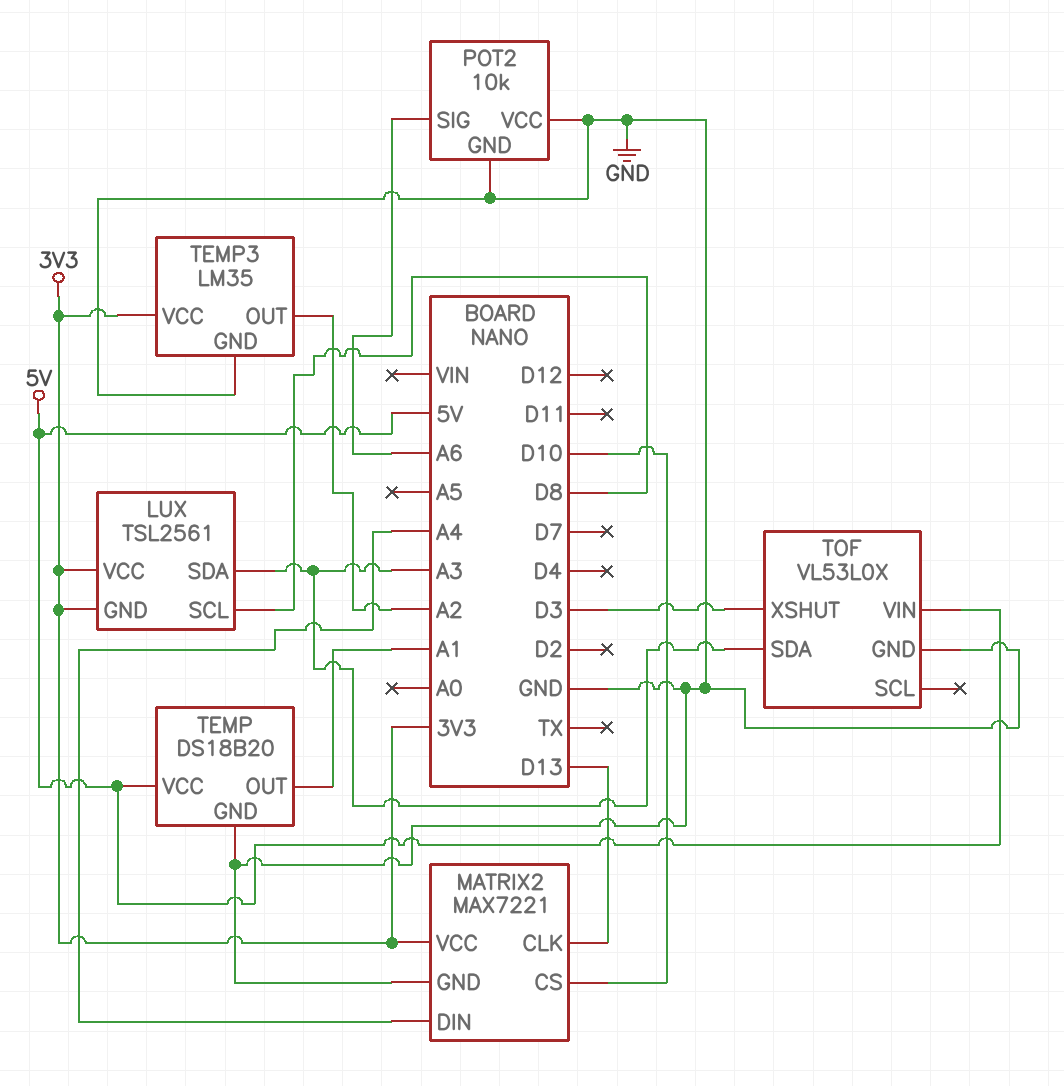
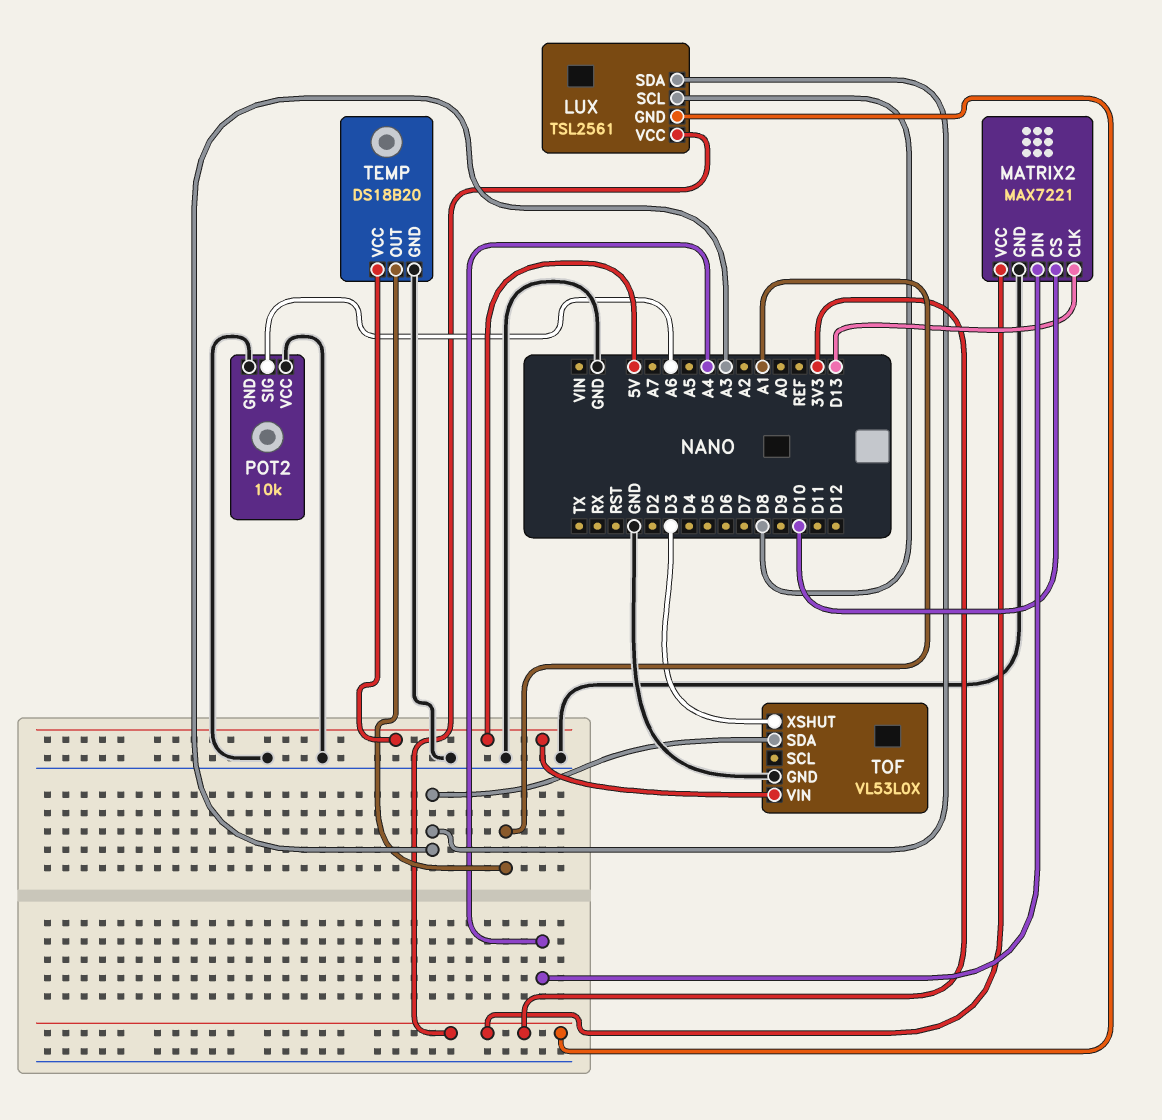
TEMP3: LM35 -> none
TEMP3 pin GND: GND -> none
TEMP3 pin OUT: A2 -> none
TEMP3 pin VCC: 3V3 -> none

